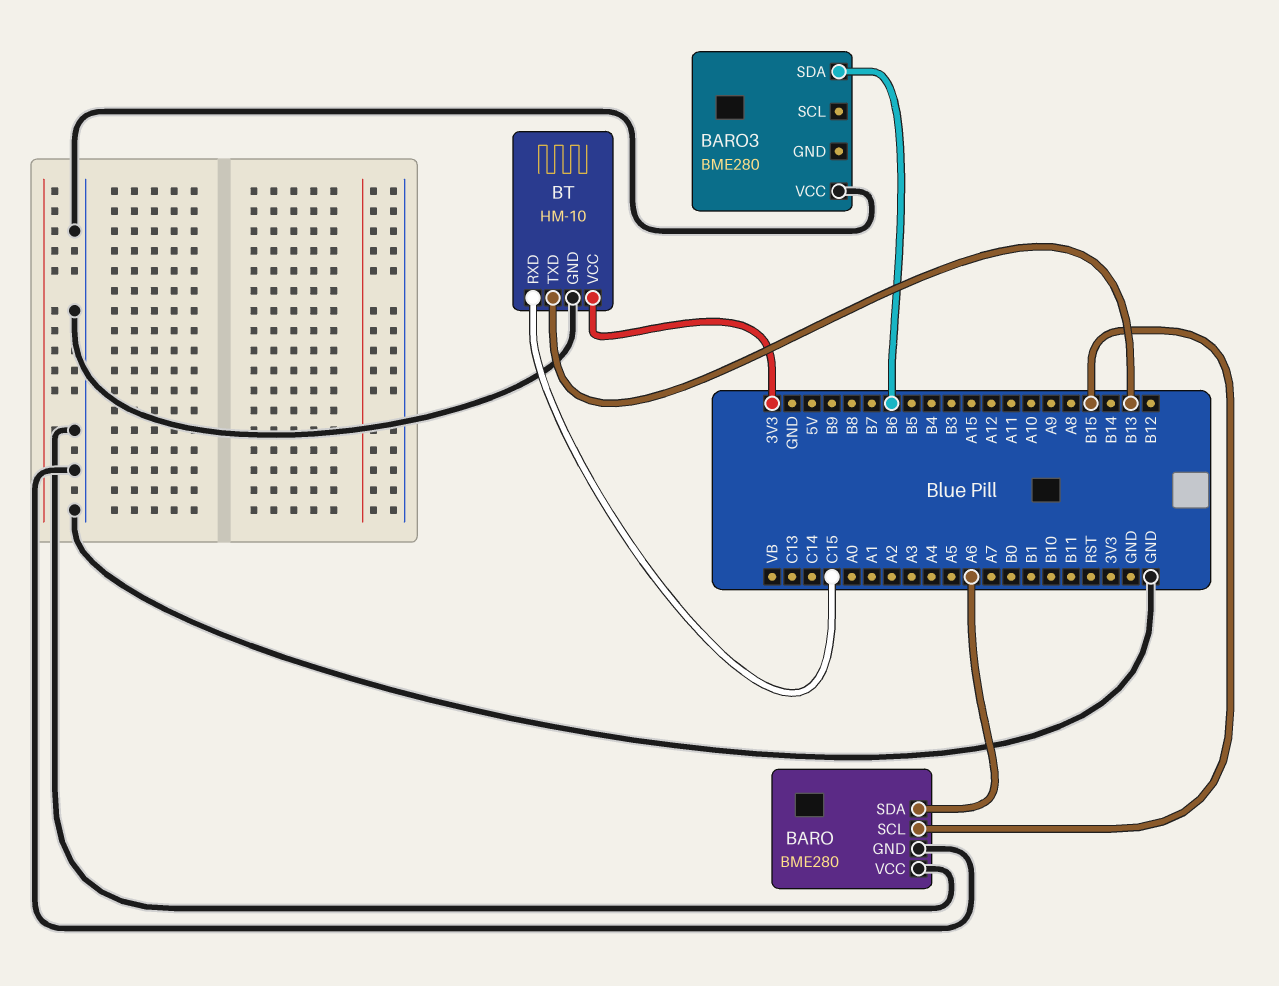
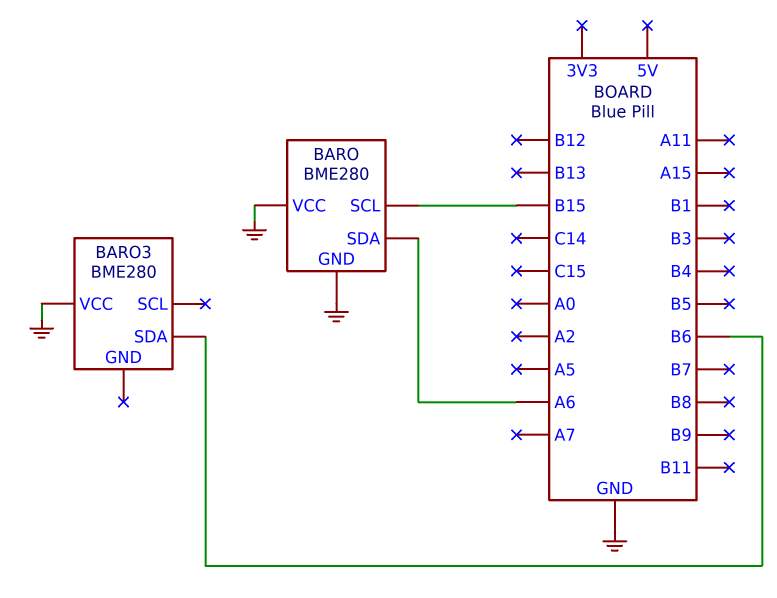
BT: HM-10 -> none
BT pin GND: GND -> none
BT pin RXD: C15 -> none
BT pin TXD: B13 -> none
BT pin VCC: 3V3 -> none

